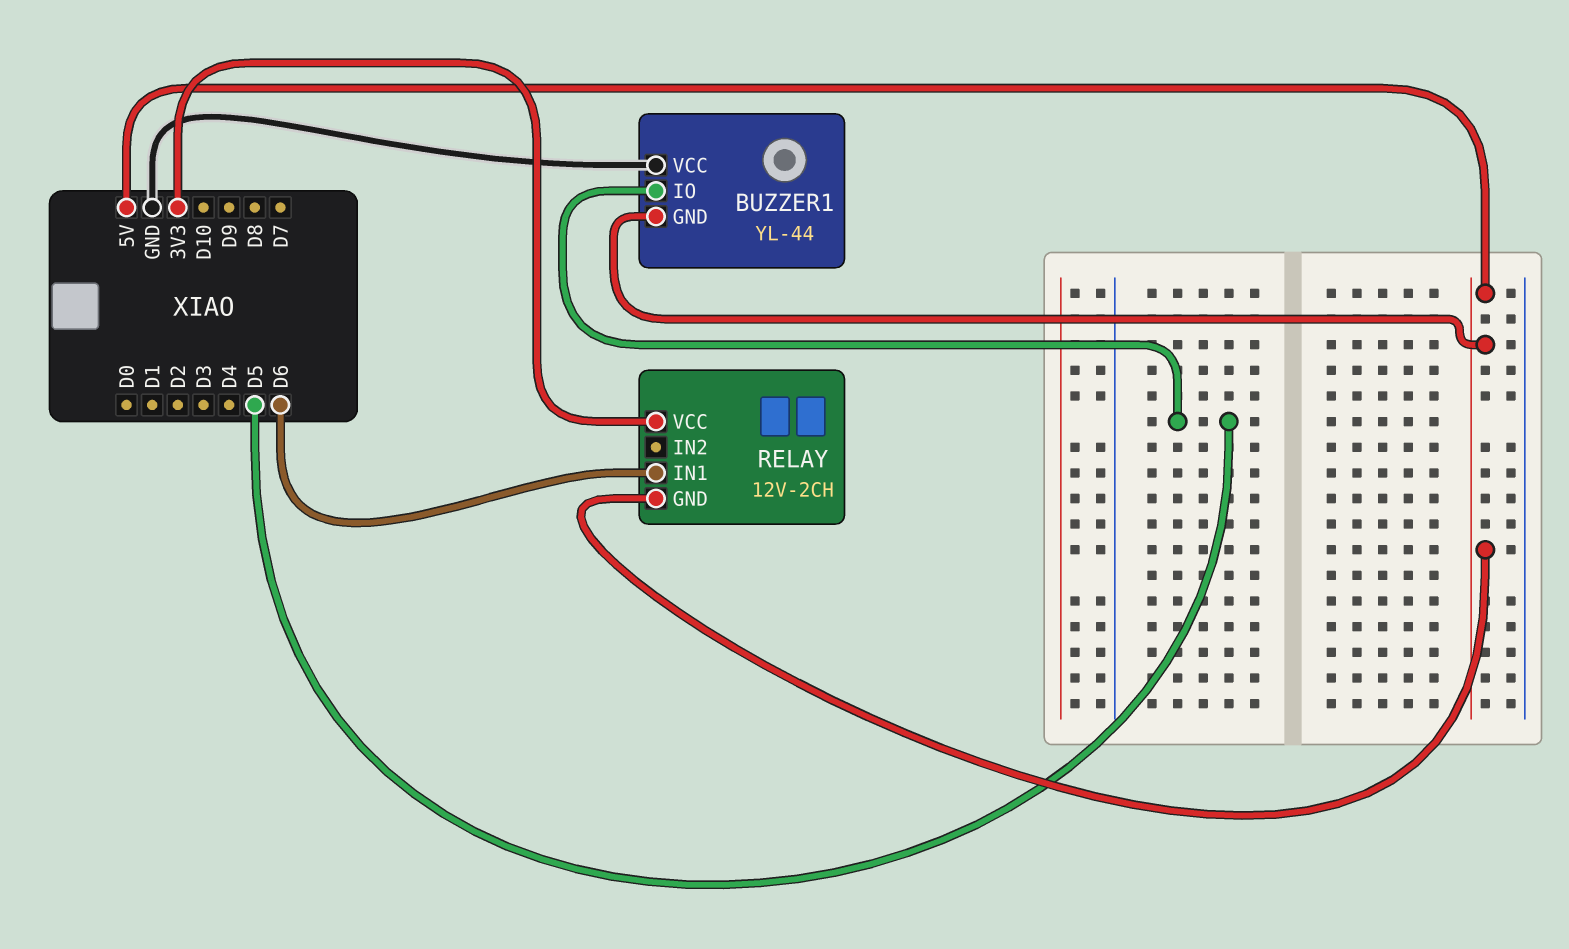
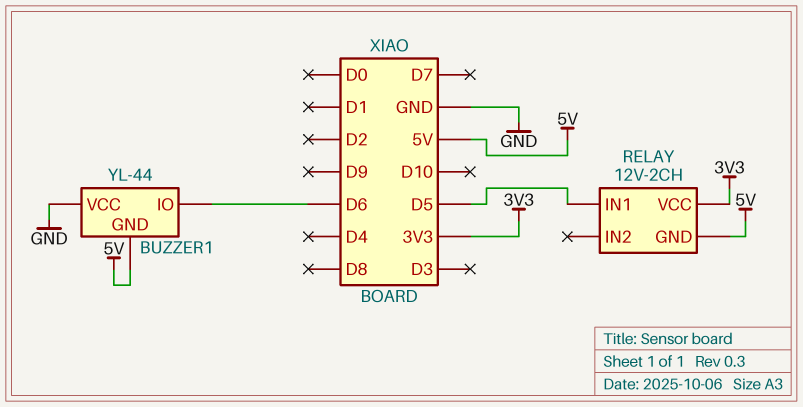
BUZZER1 pin IO: D5 -> D6
RELAY pin IN1: D6 -> D5

